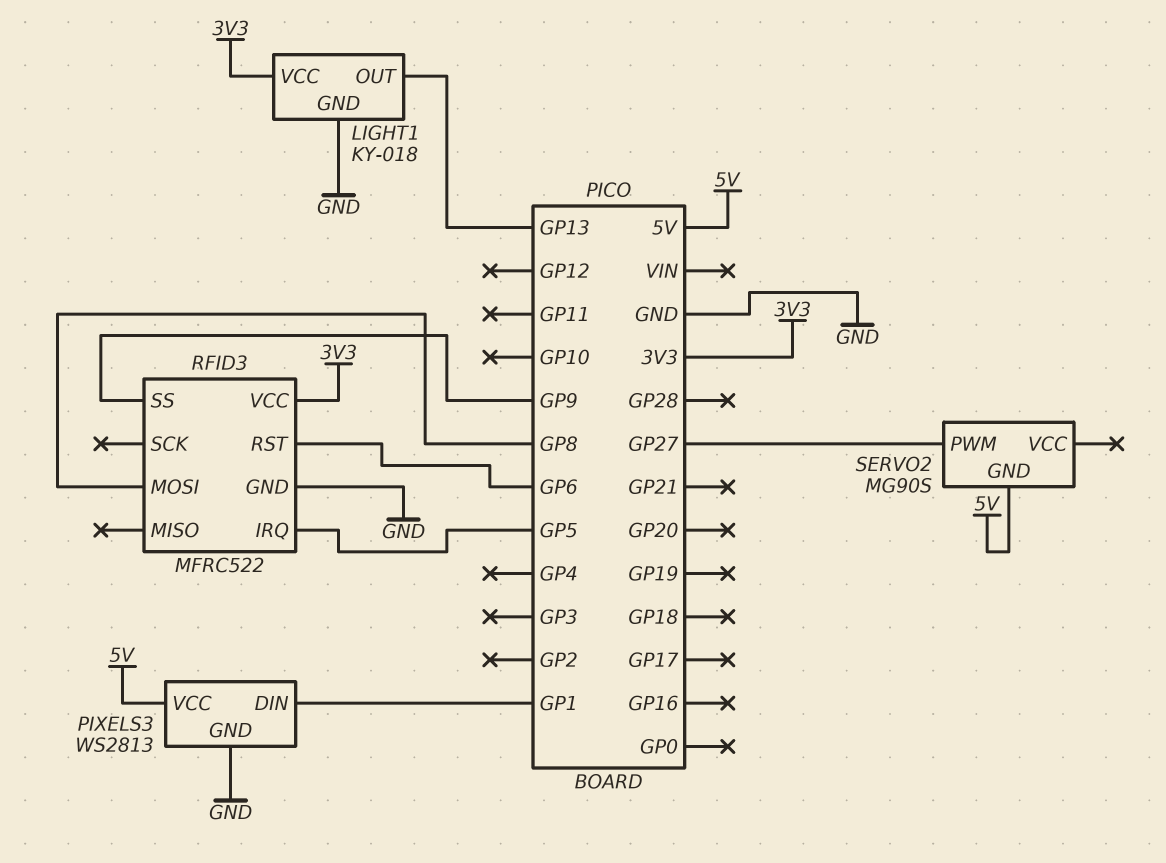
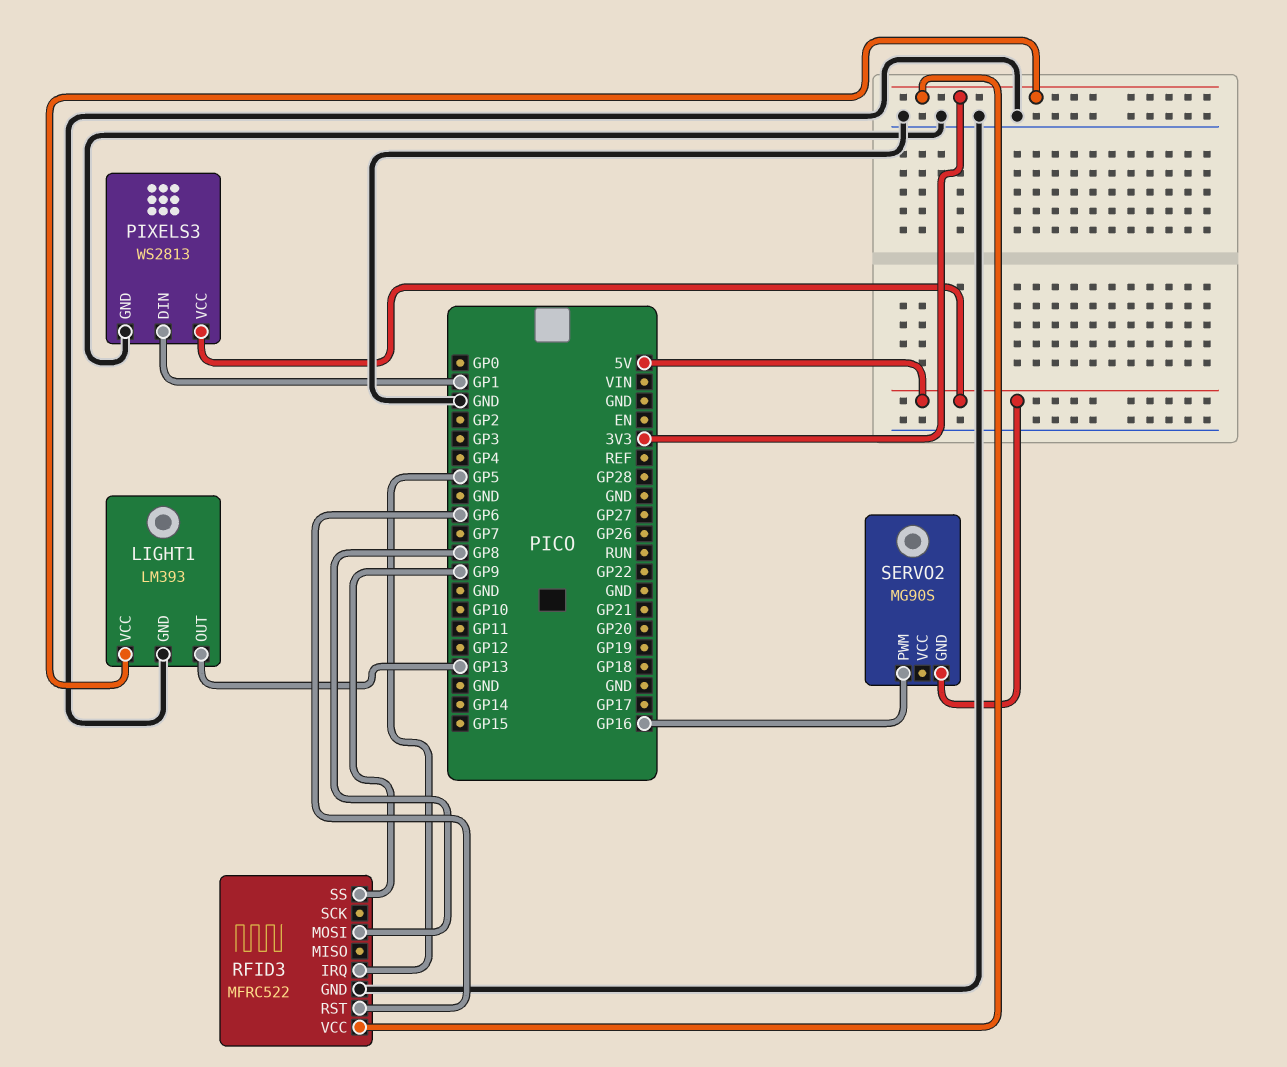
LIGHT1: KY-018 -> LM393
SERVO2 pin PWM: GP27 -> GP16

